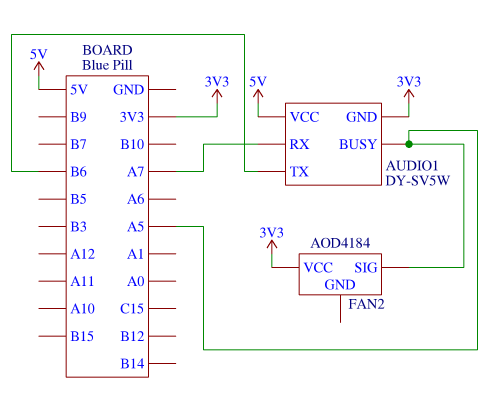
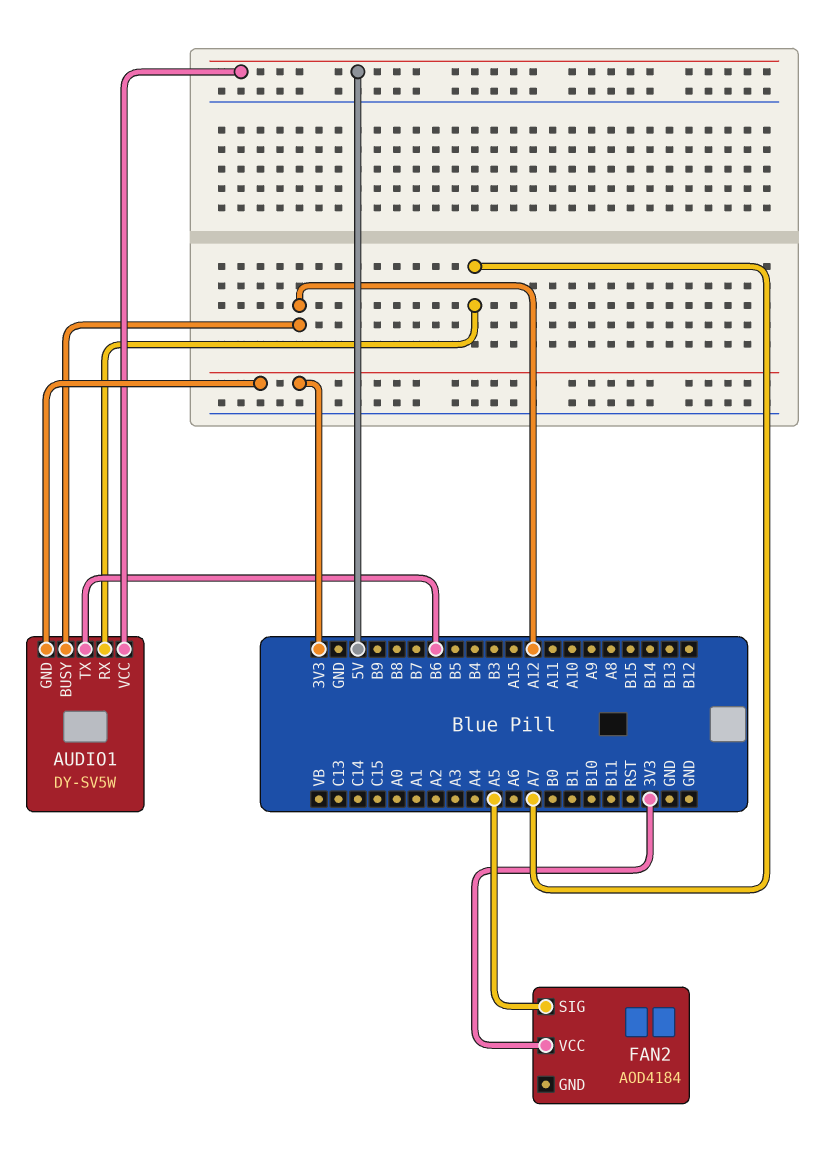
AUDIO1 pin BUSY: A5 -> A12

